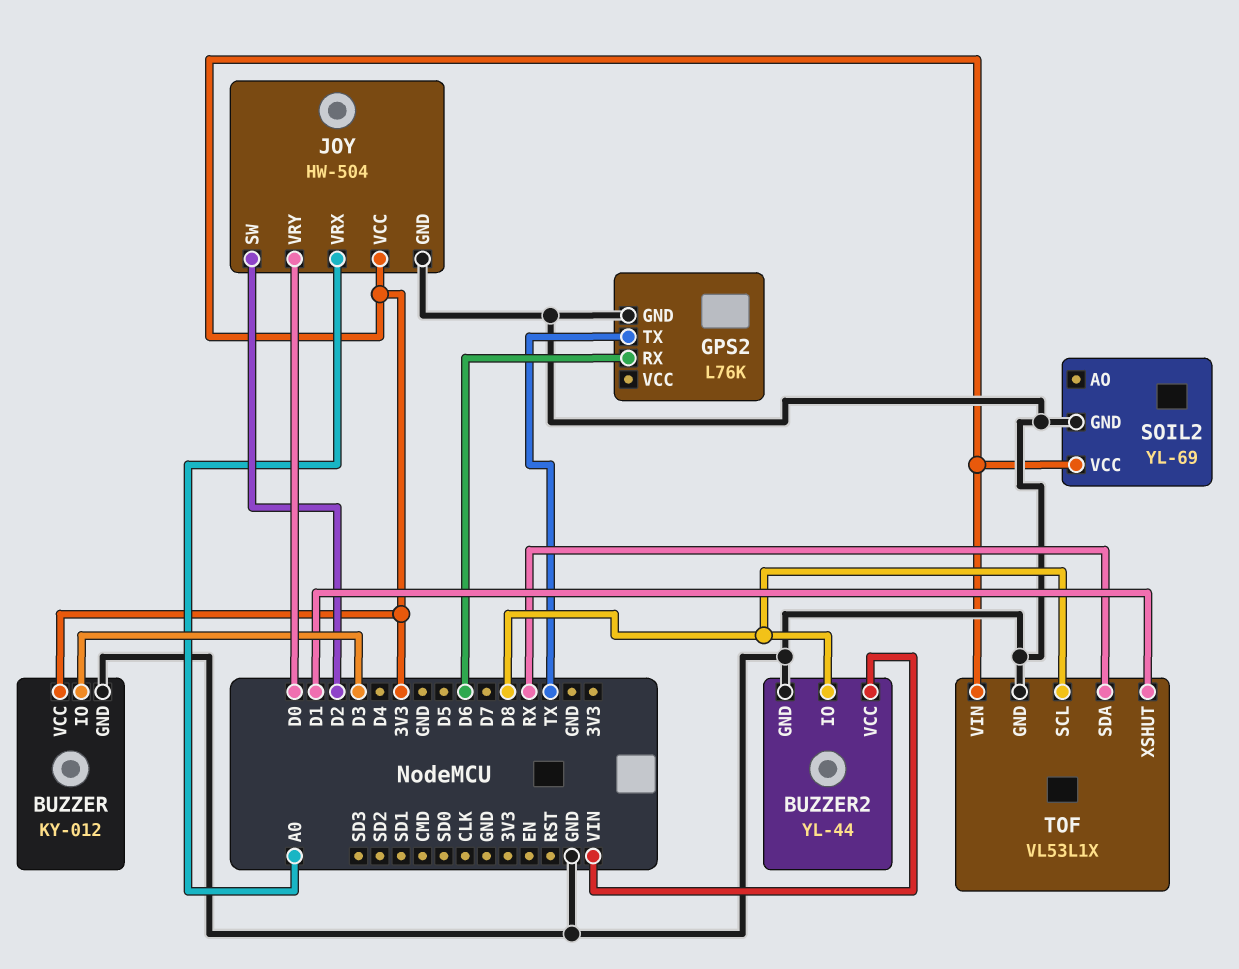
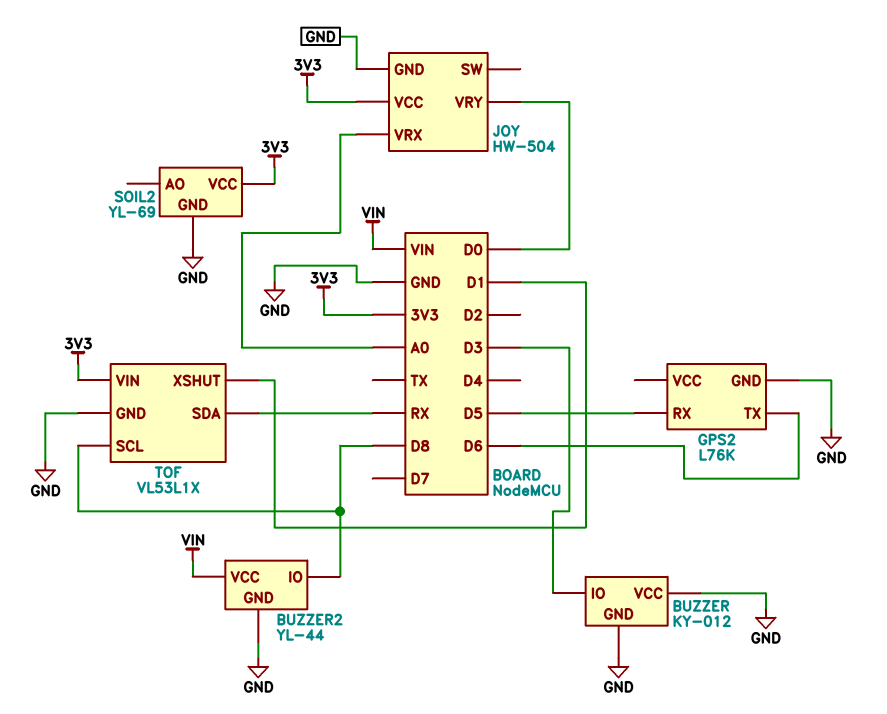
BUZZER pin VCC: 3V3 -> GND
GPS2 pin RX: D6 -> D5
GPS2 pin TX: TX -> D6
JOY pin SW: D2 -> none

